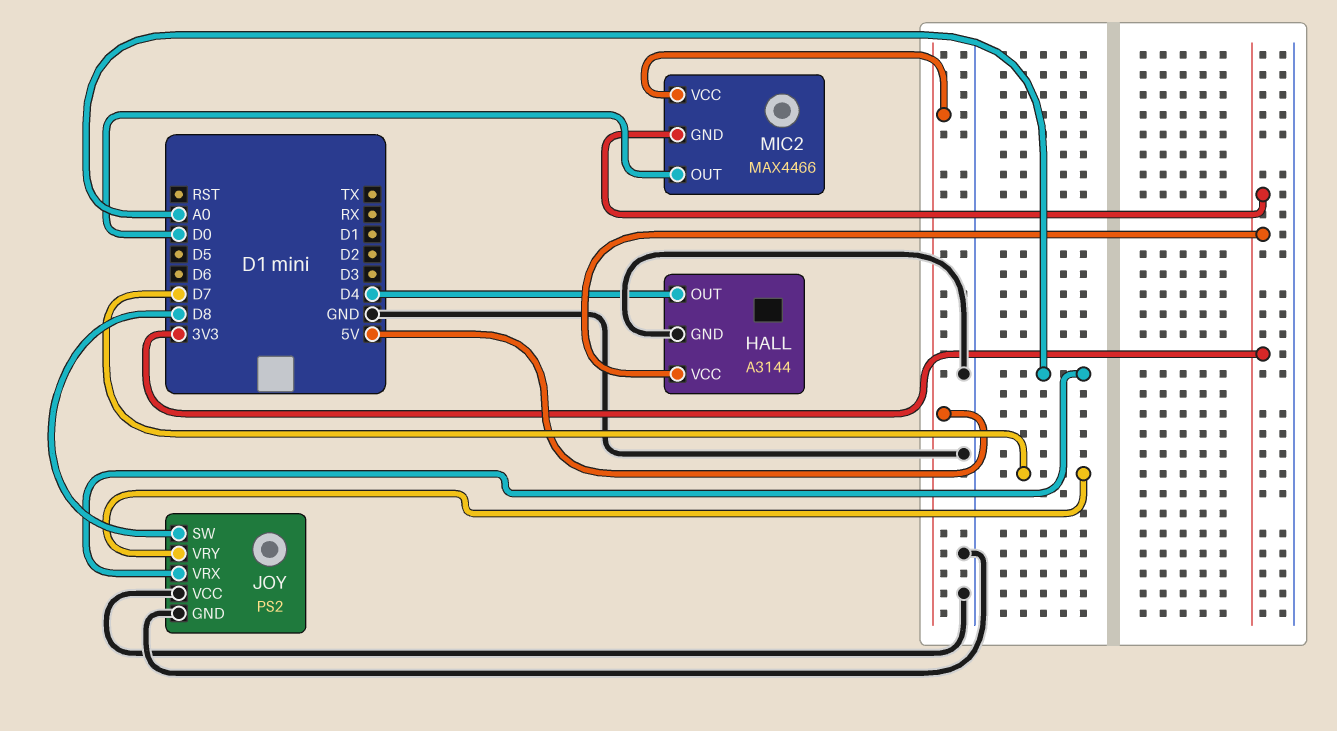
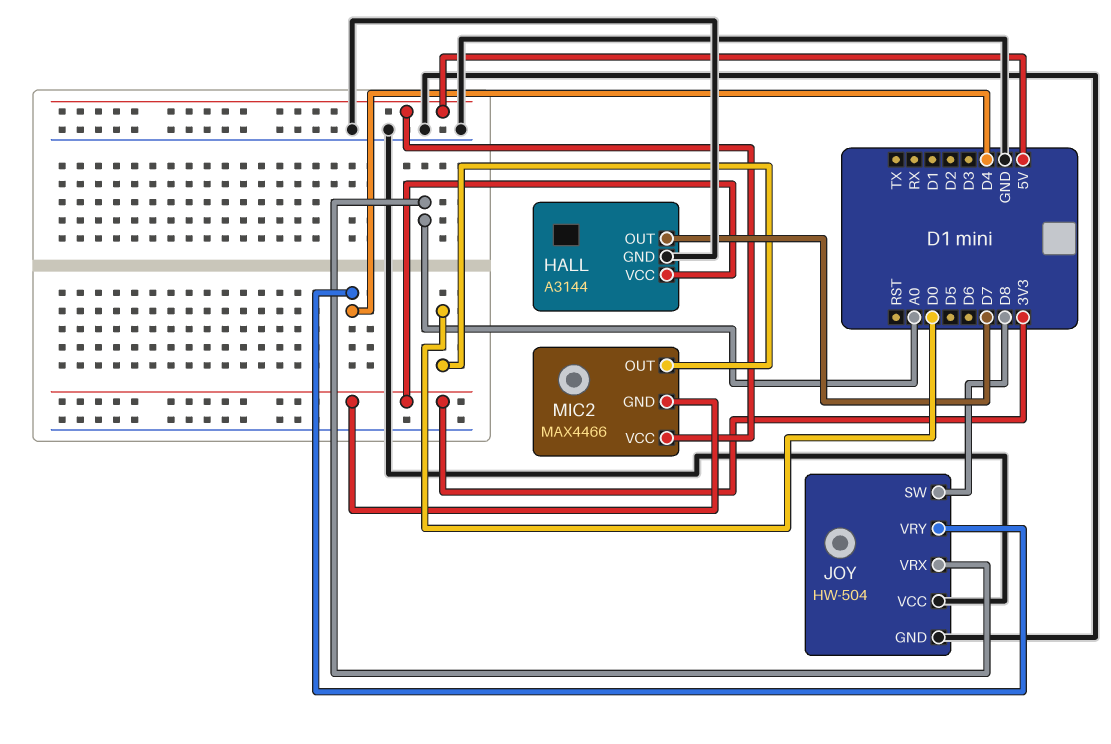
HALL pin OUT: D4 -> D7
JOY: PS2 -> HW-504
JOY pin VRY: D7 -> D4

